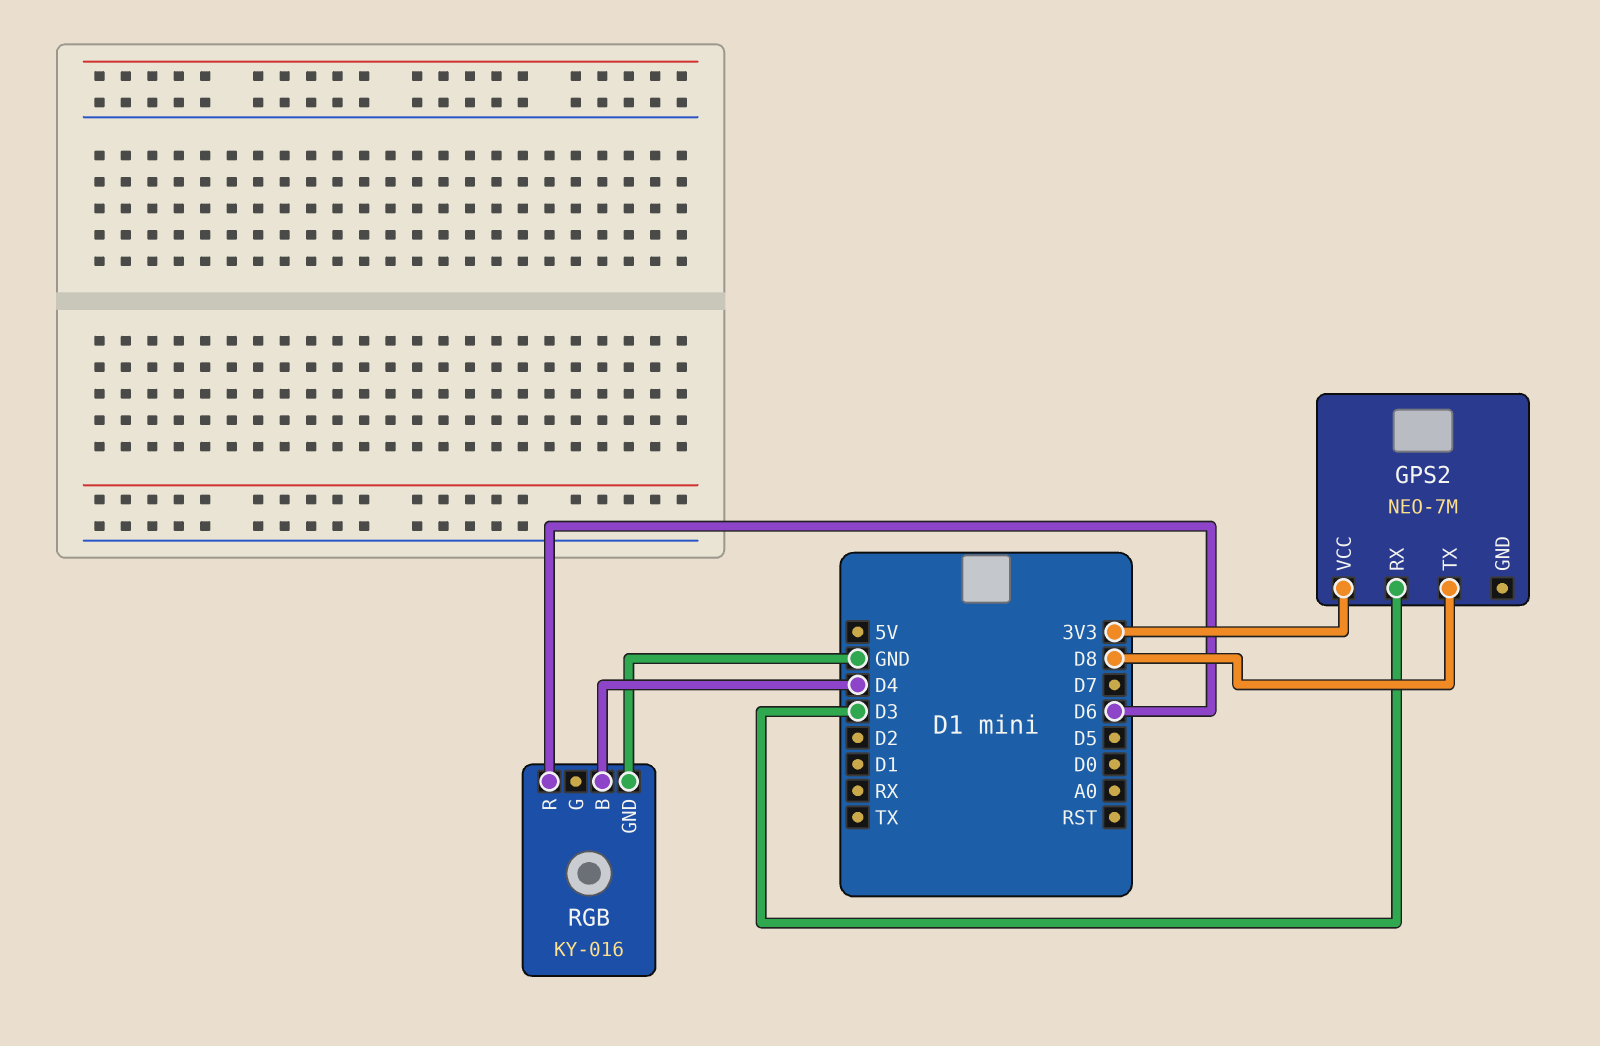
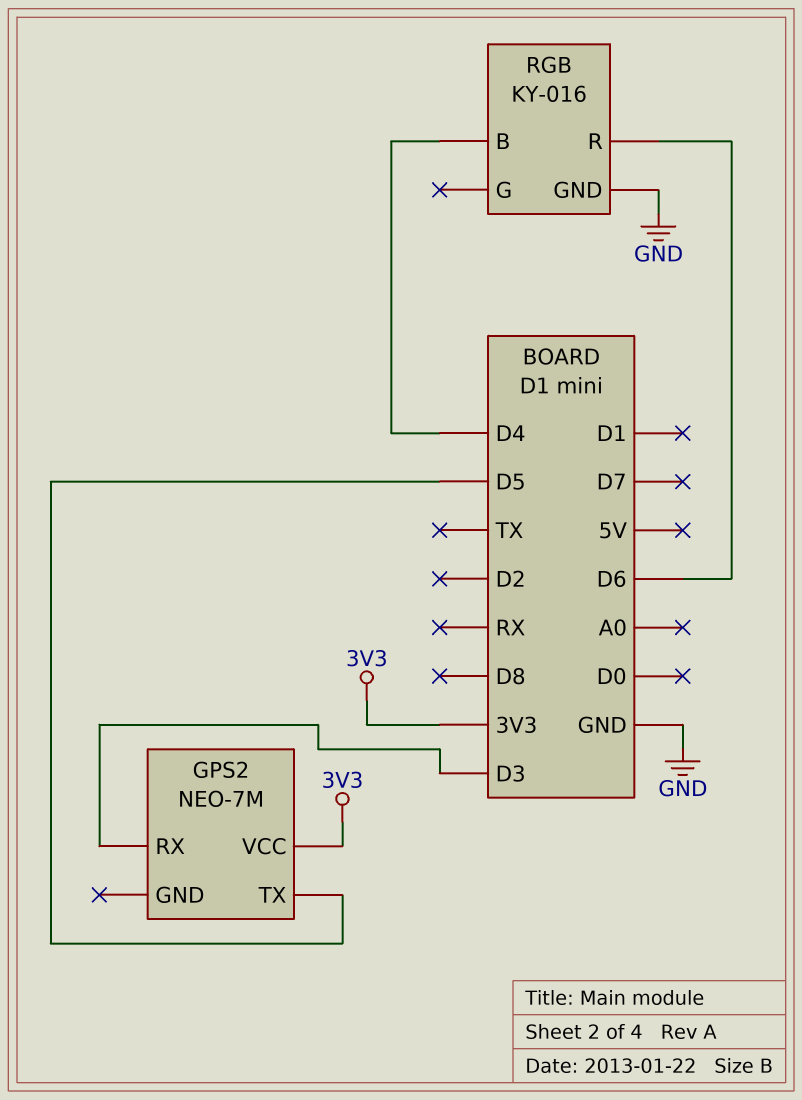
GPS2 pin TX: D8 -> D5

